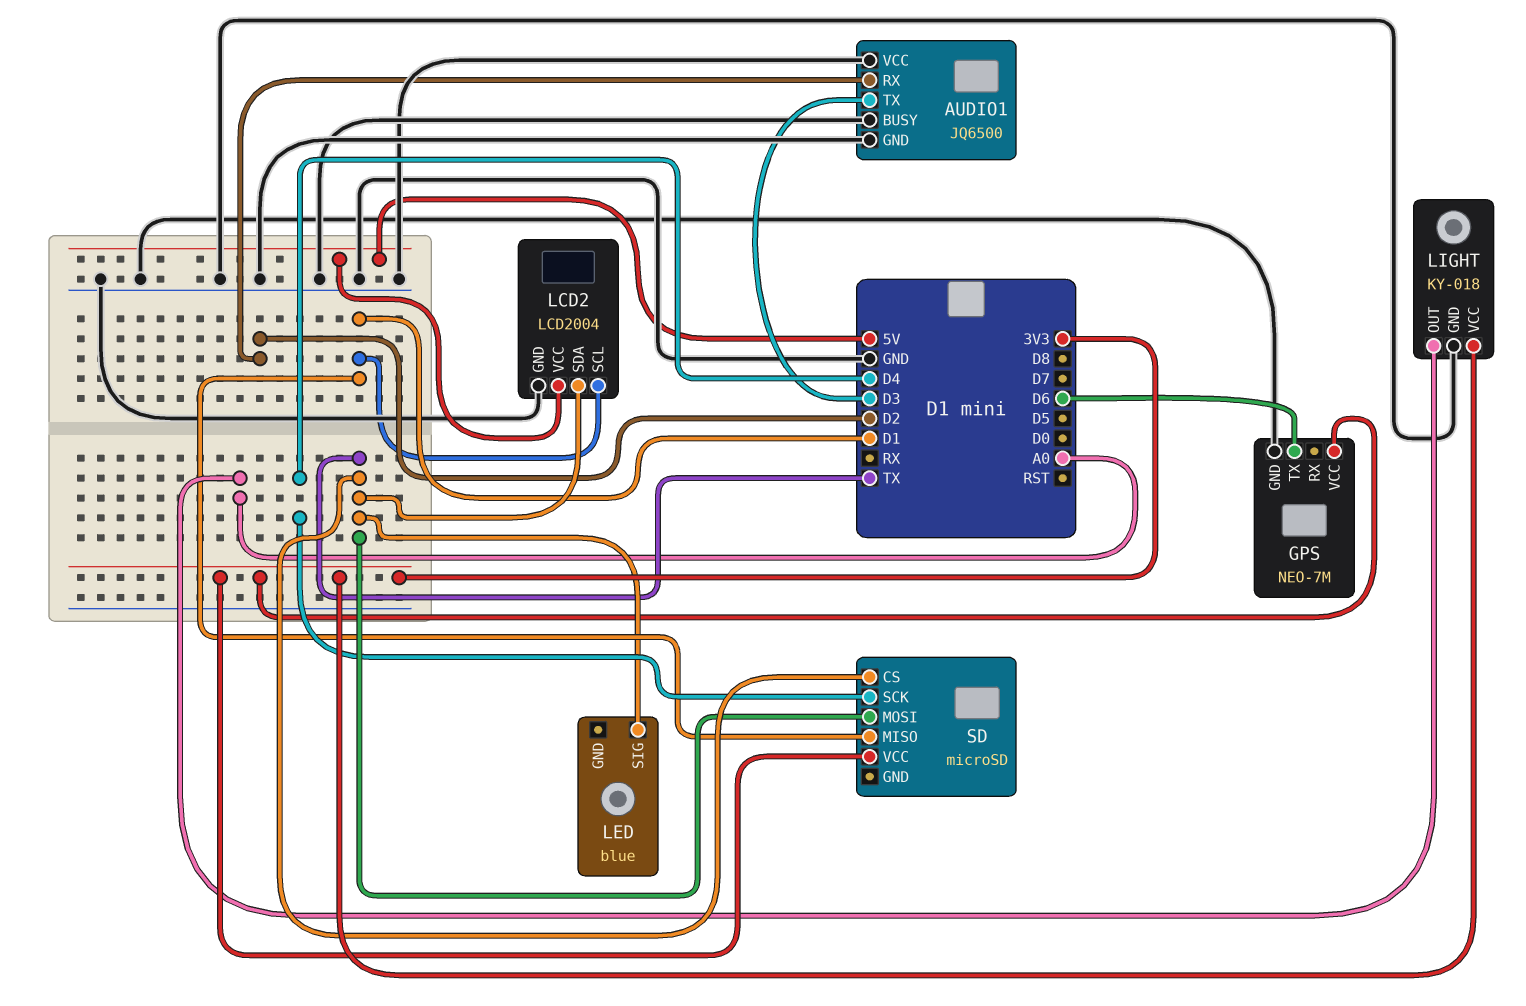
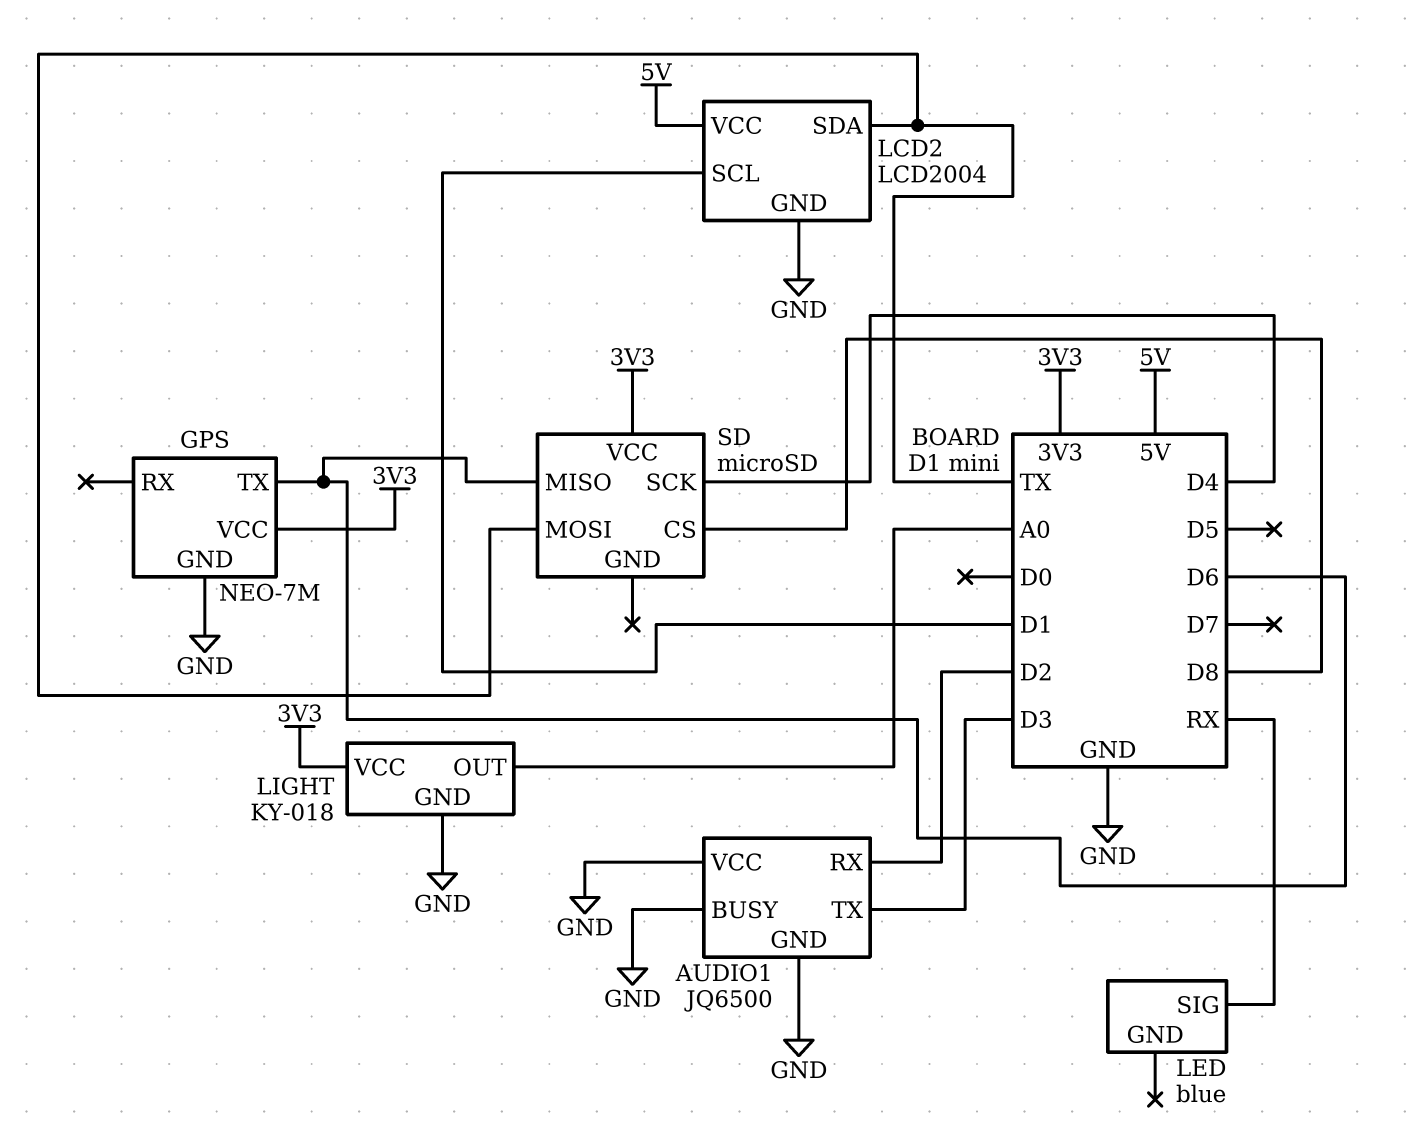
LED pin SIG: TX -> RX
SD pin CS: TX -> D8
SD pin MISO: D1 -> D6

